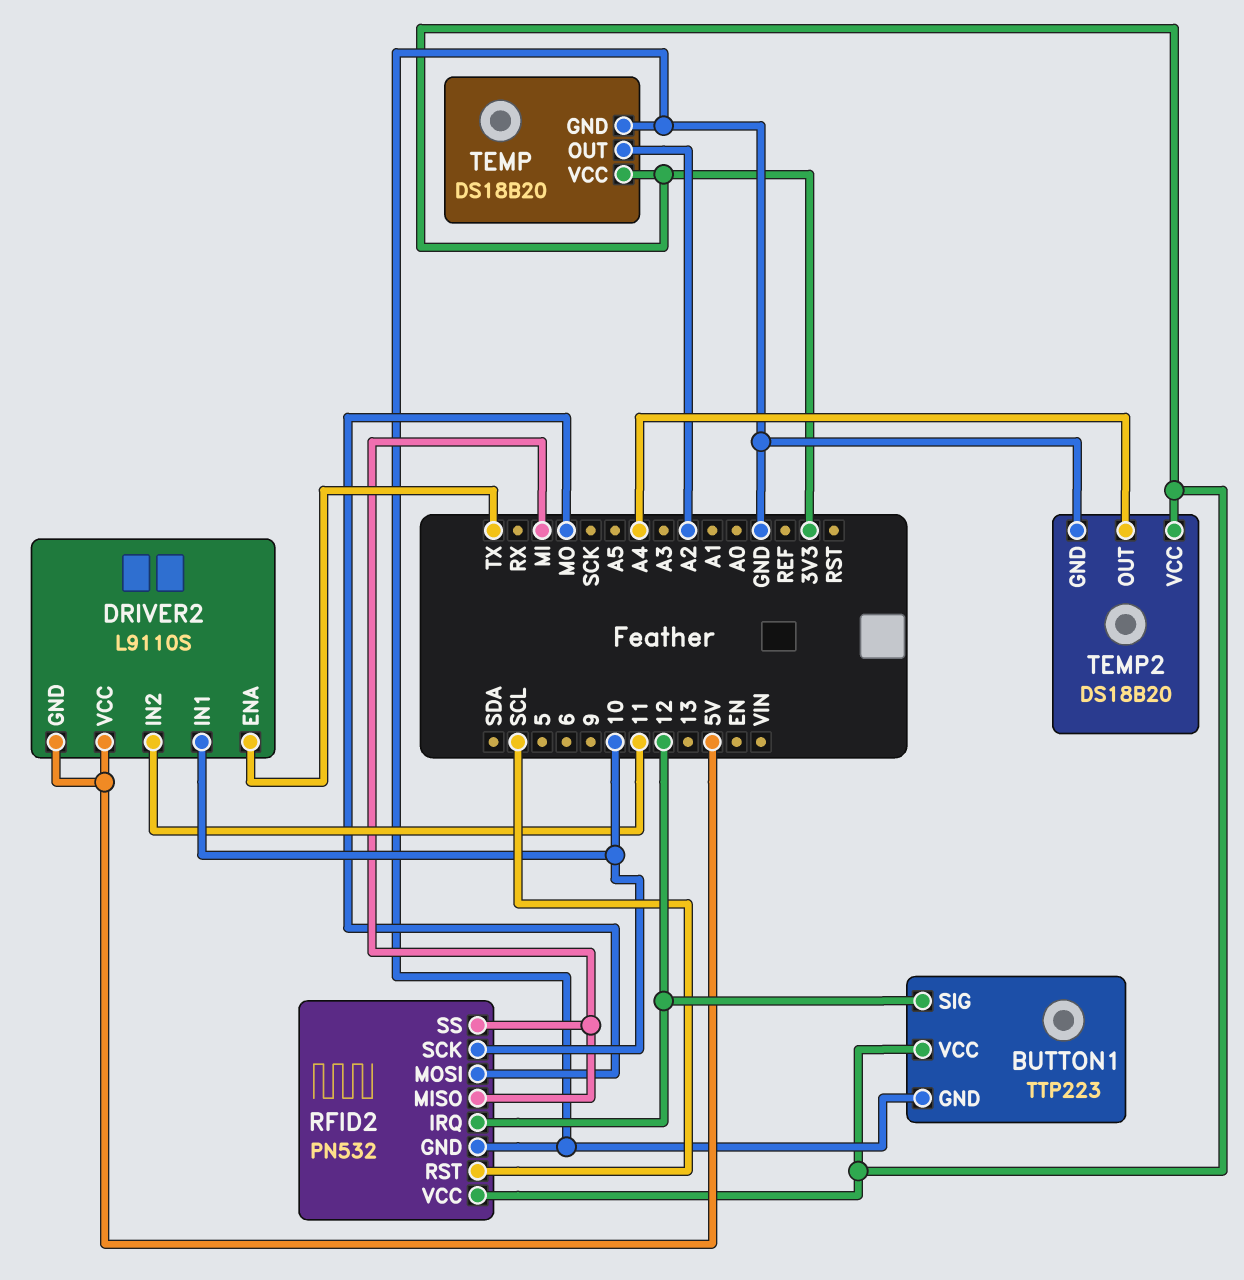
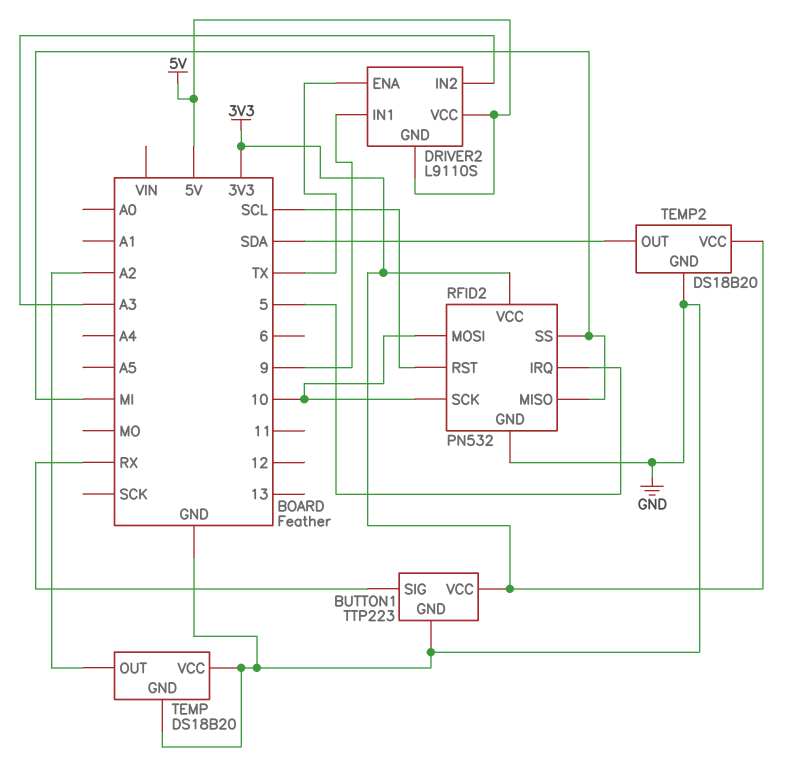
BUTTON1 pin SIG: 12 -> RX
DRIVER2 pin IN1: 10 -> 9
DRIVER2 pin IN2: 11 -> A3
RFID2 pin IRQ: 12 -> 5
RFID2 pin MOSI: MO -> 10
TEMP pin VCC: 3V3 -> GND
TEMP2 pin OUT: A4 -> SDA

